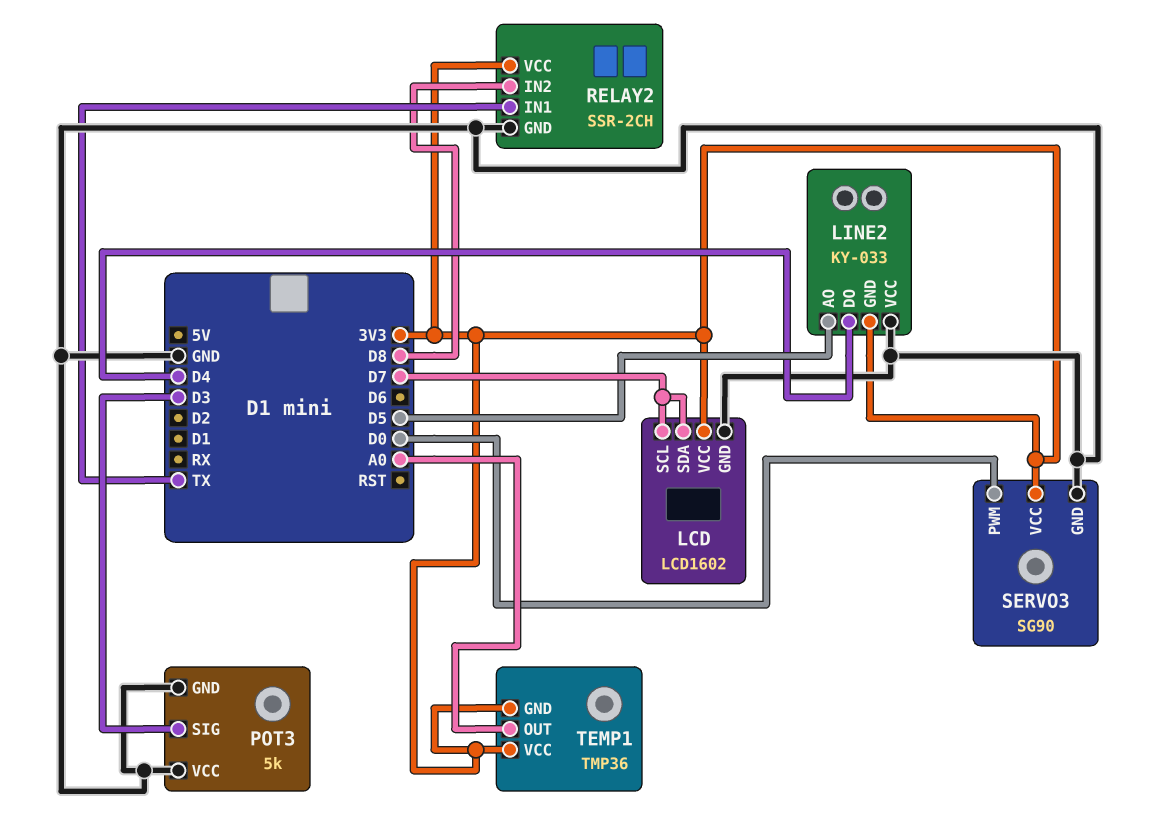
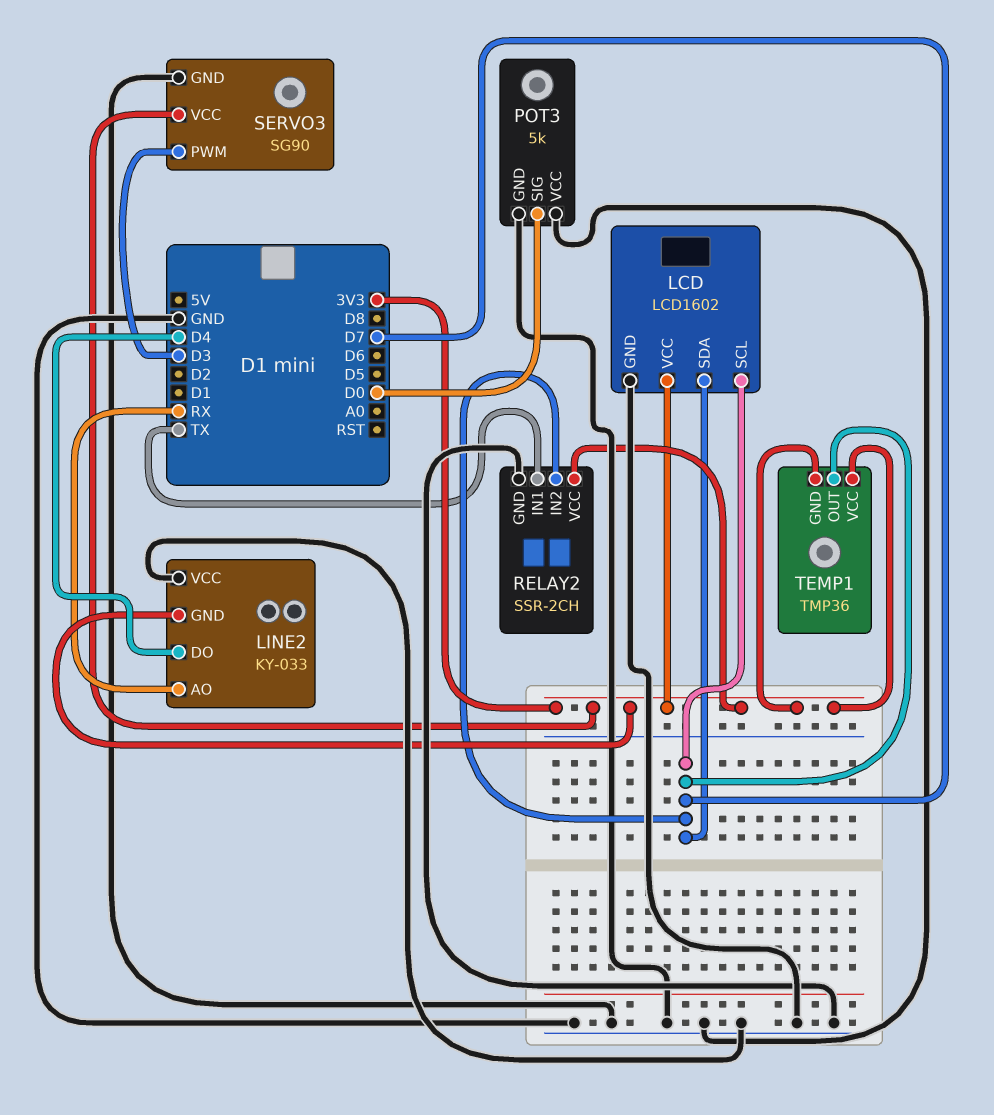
LINE2 pin AO: D5 -> RX
POT3 pin SIG: D3 -> D0
RELAY2 pin IN2: D8 -> D7
SERVO3 pin PWM: D0 -> D3
TEMP1 pin OUT: A0 -> D7

